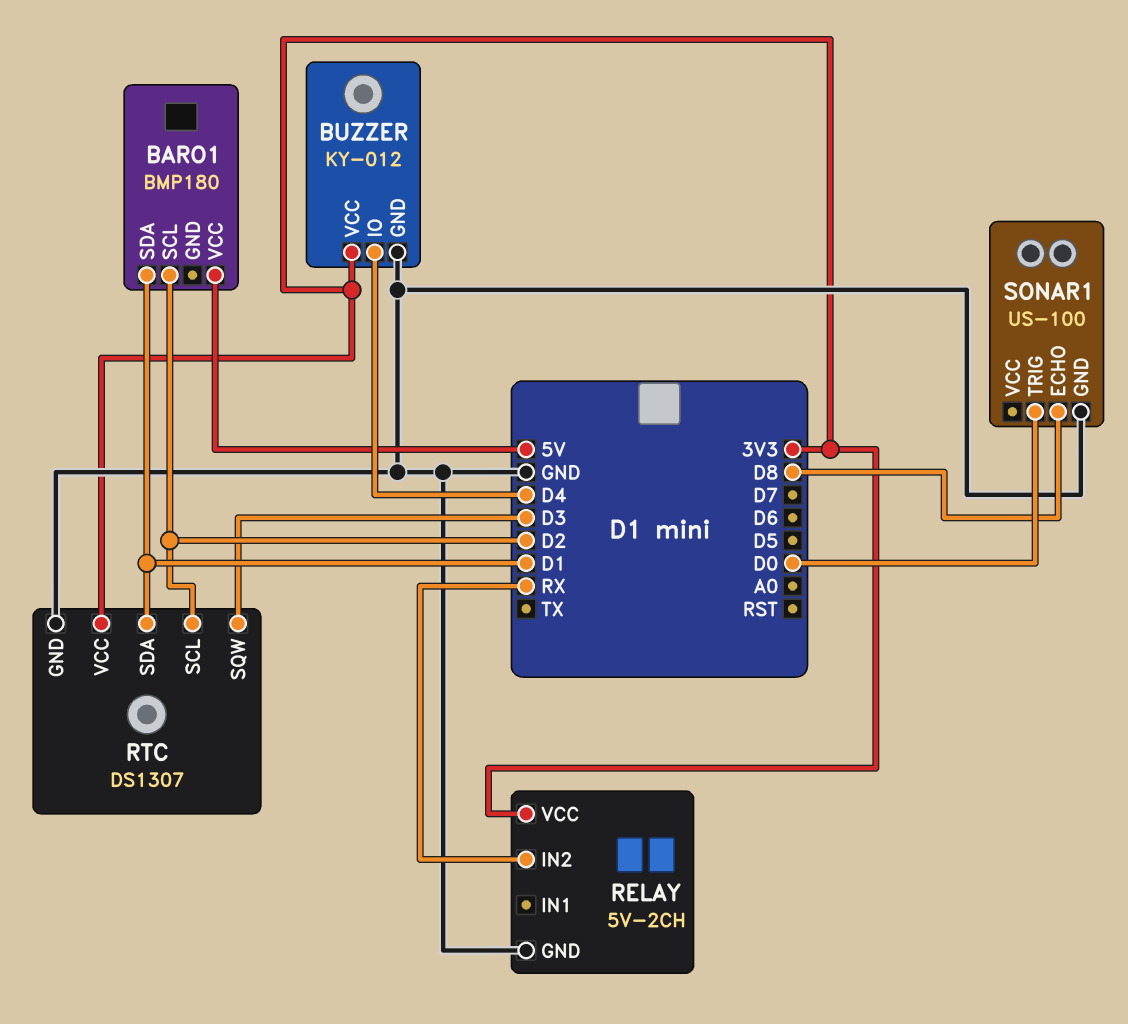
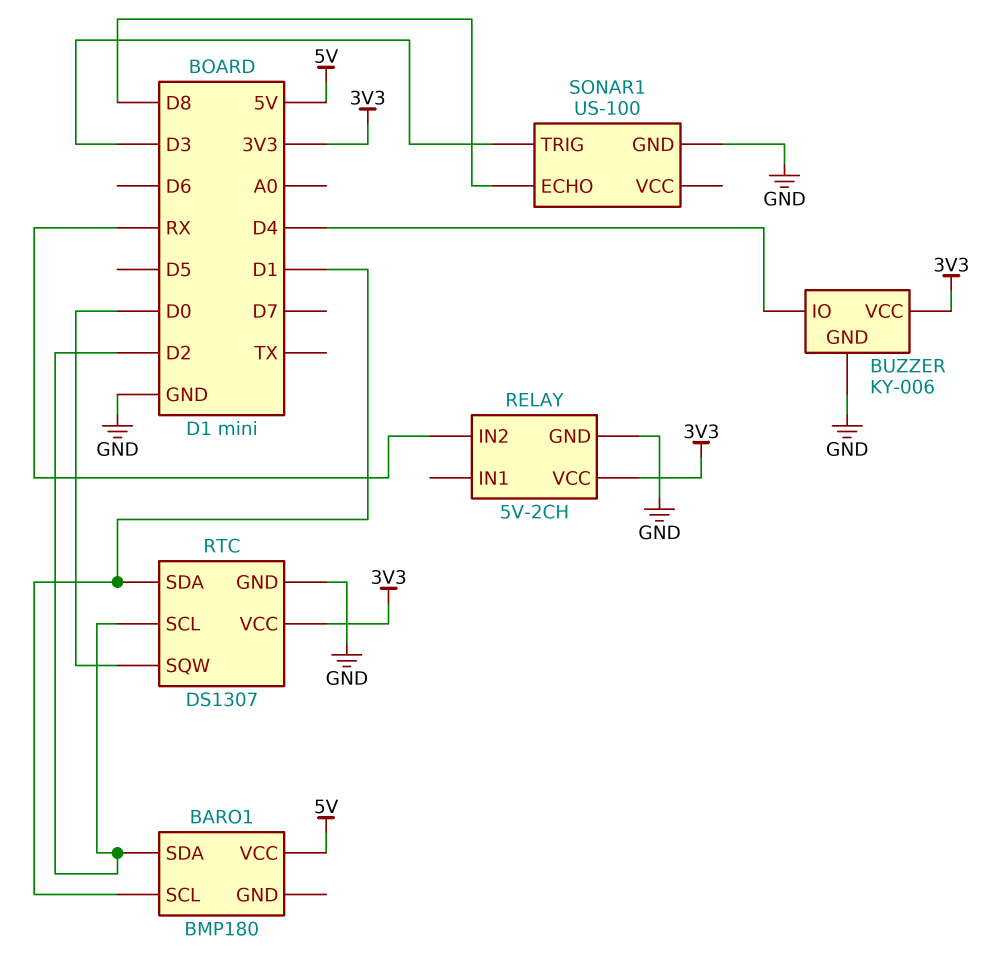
BARO1 pin SCL: D2 -> D1
BARO1 pin SDA: D1 -> D2
BUZZER: KY-012 -> KY-006
RTC pin SQW: D3 -> D0
SONAR1 pin TRIG: D0 -> D3

